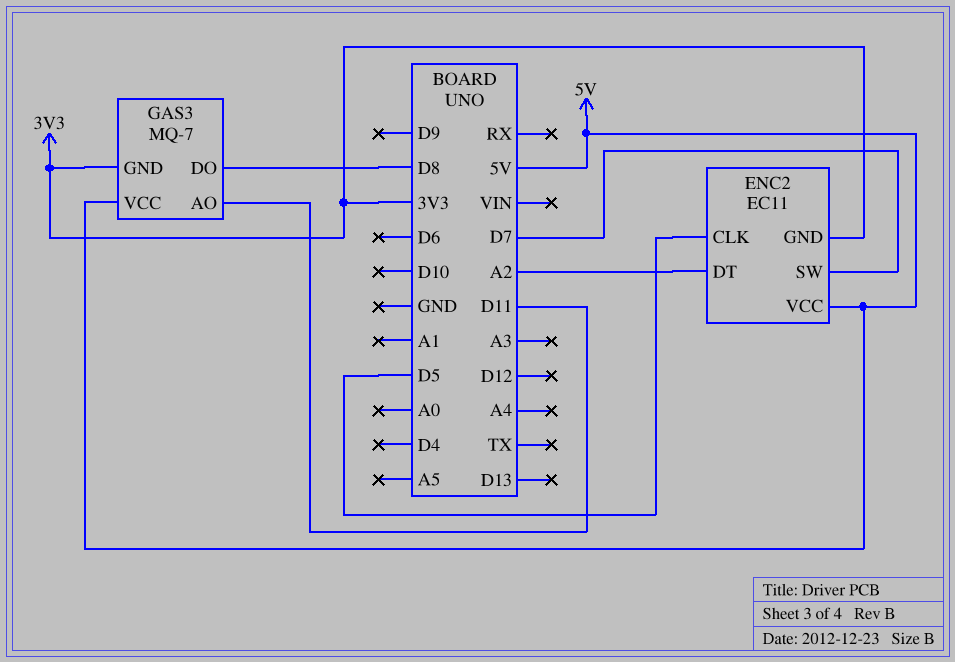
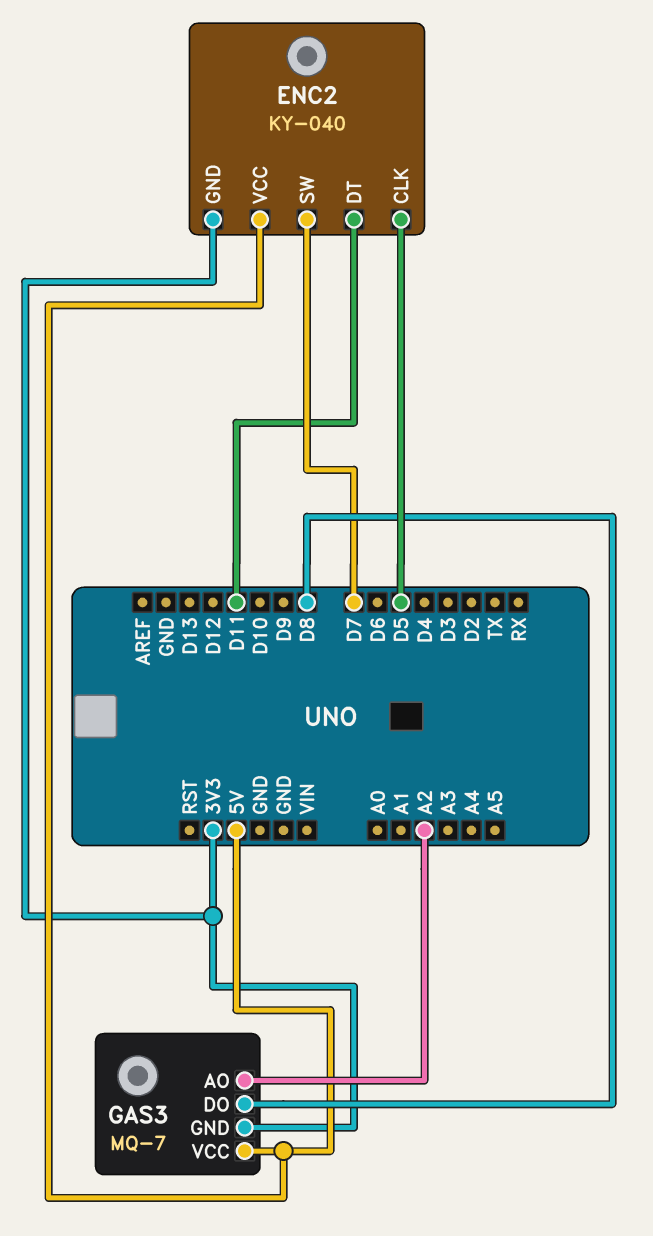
ENC2: EC11 -> KY-040
ENC2 pin DT: A2 -> D11
GAS3 pin AO: D11 -> A2

